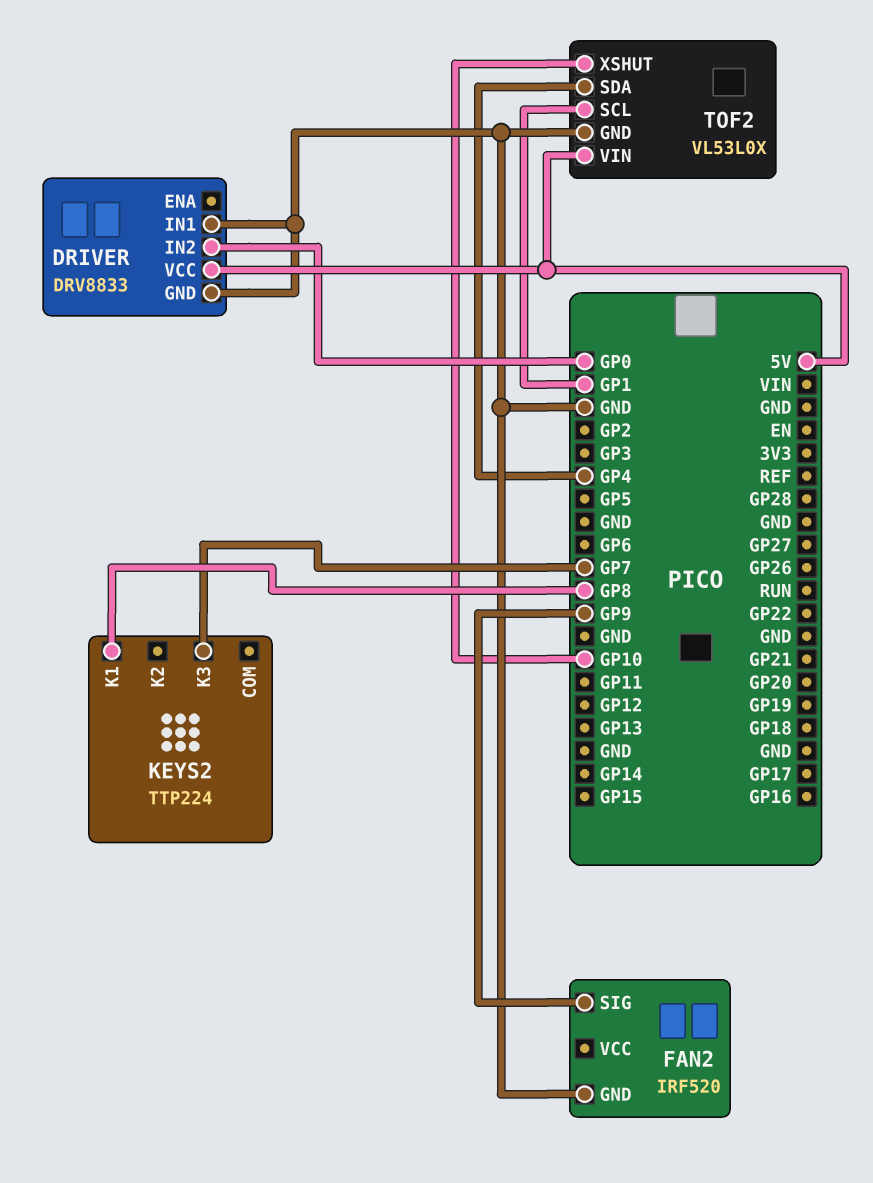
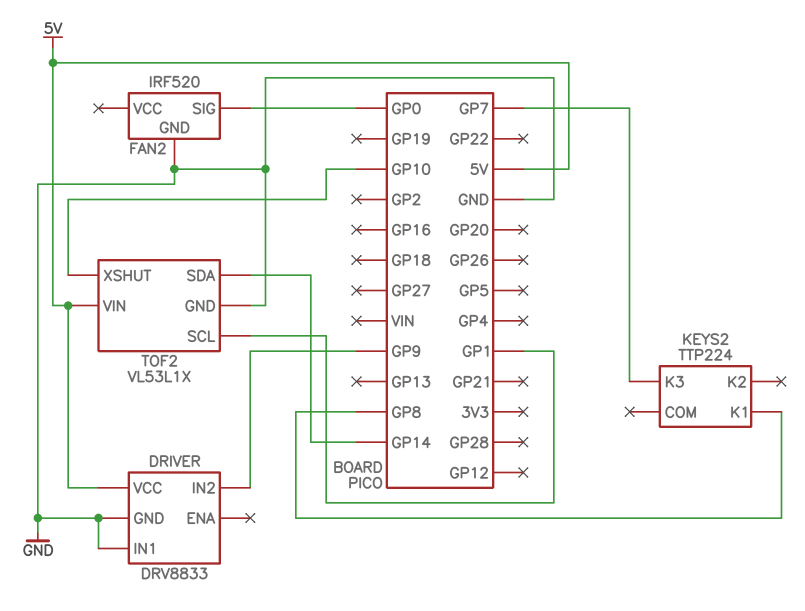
DRIVER pin IN2: GP0 -> GP9
FAN2 pin SIG: GP9 -> GP0
TOF2: VL53L0X -> VL53L1X
TOF2 pin SDA: GP4 -> GP14

